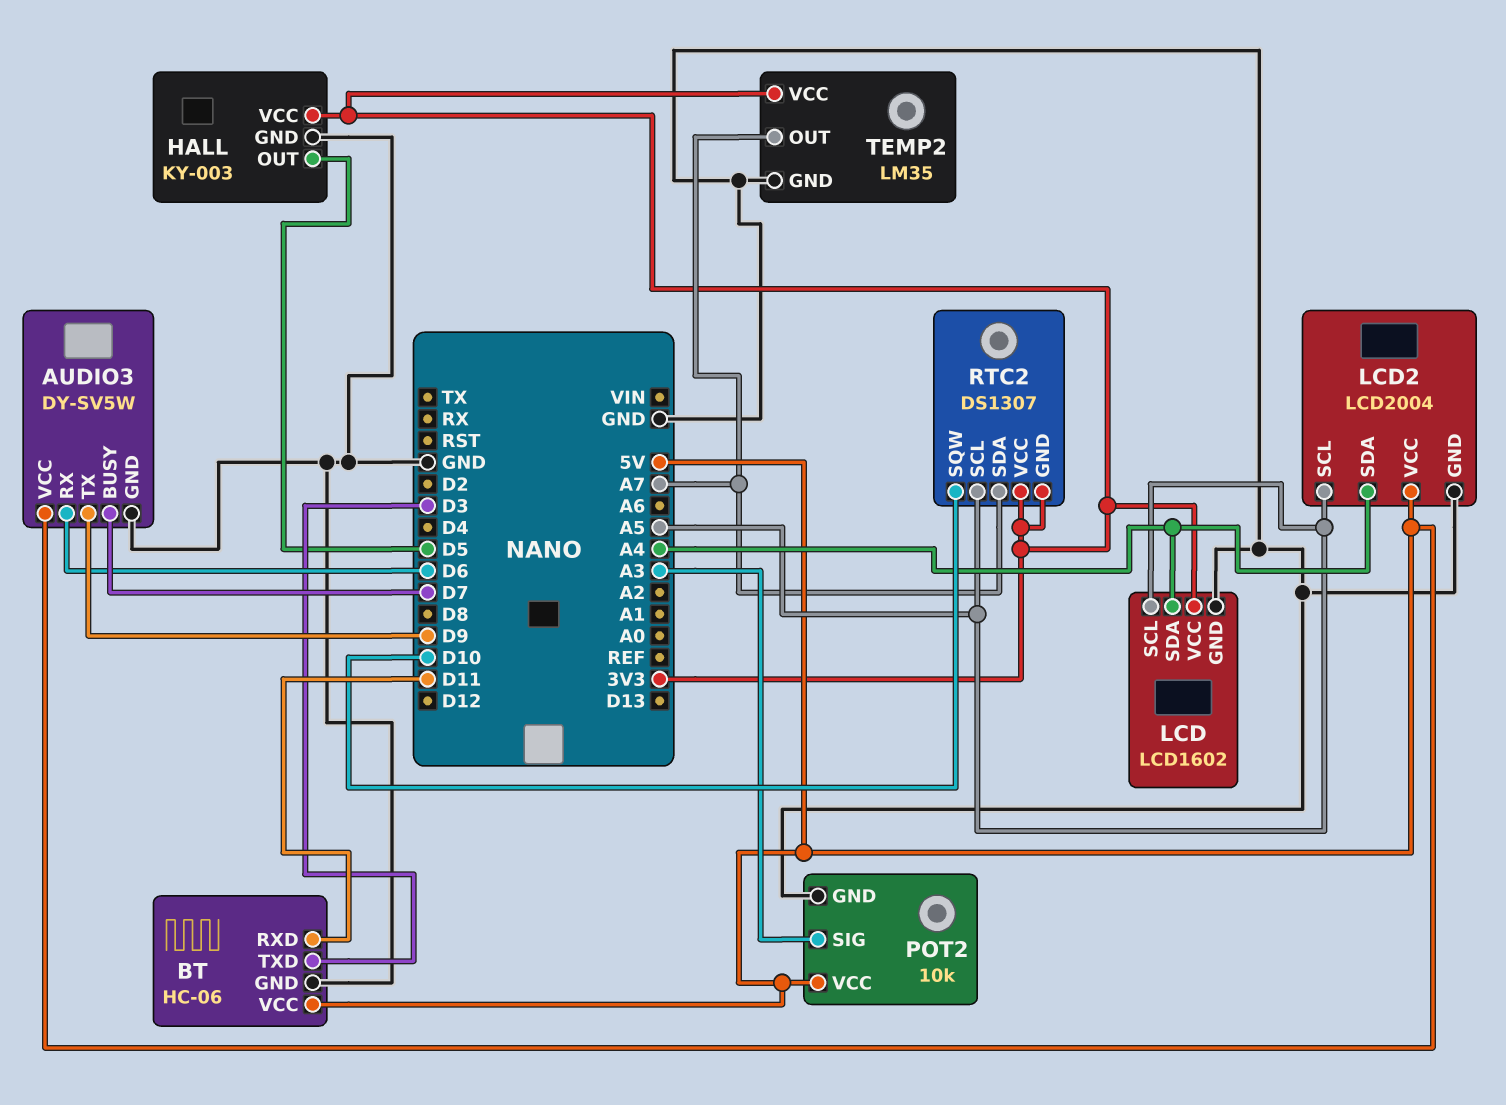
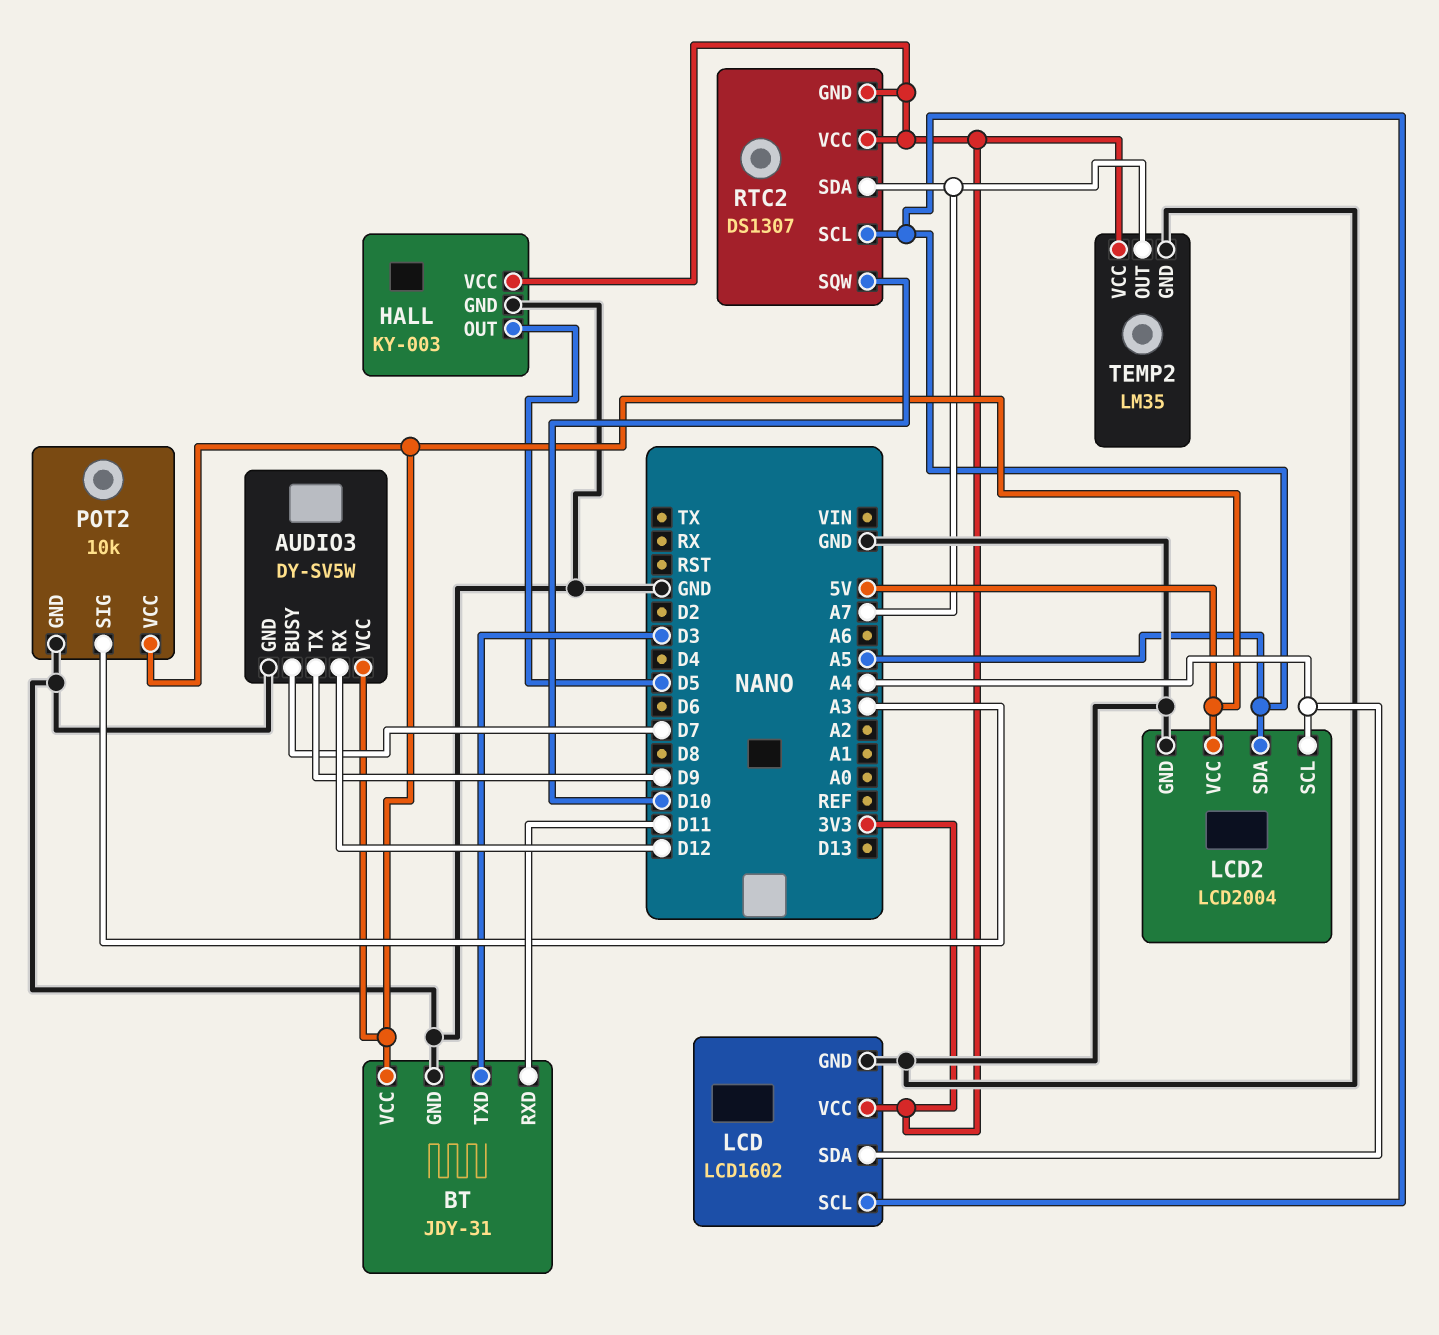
AUDIO3 pin RX: D6 -> D12
BT: HC-06 -> JDY-31
LCD2 pin SCL: A5 -> A4
LCD2 pin SDA: A4 -> A5

